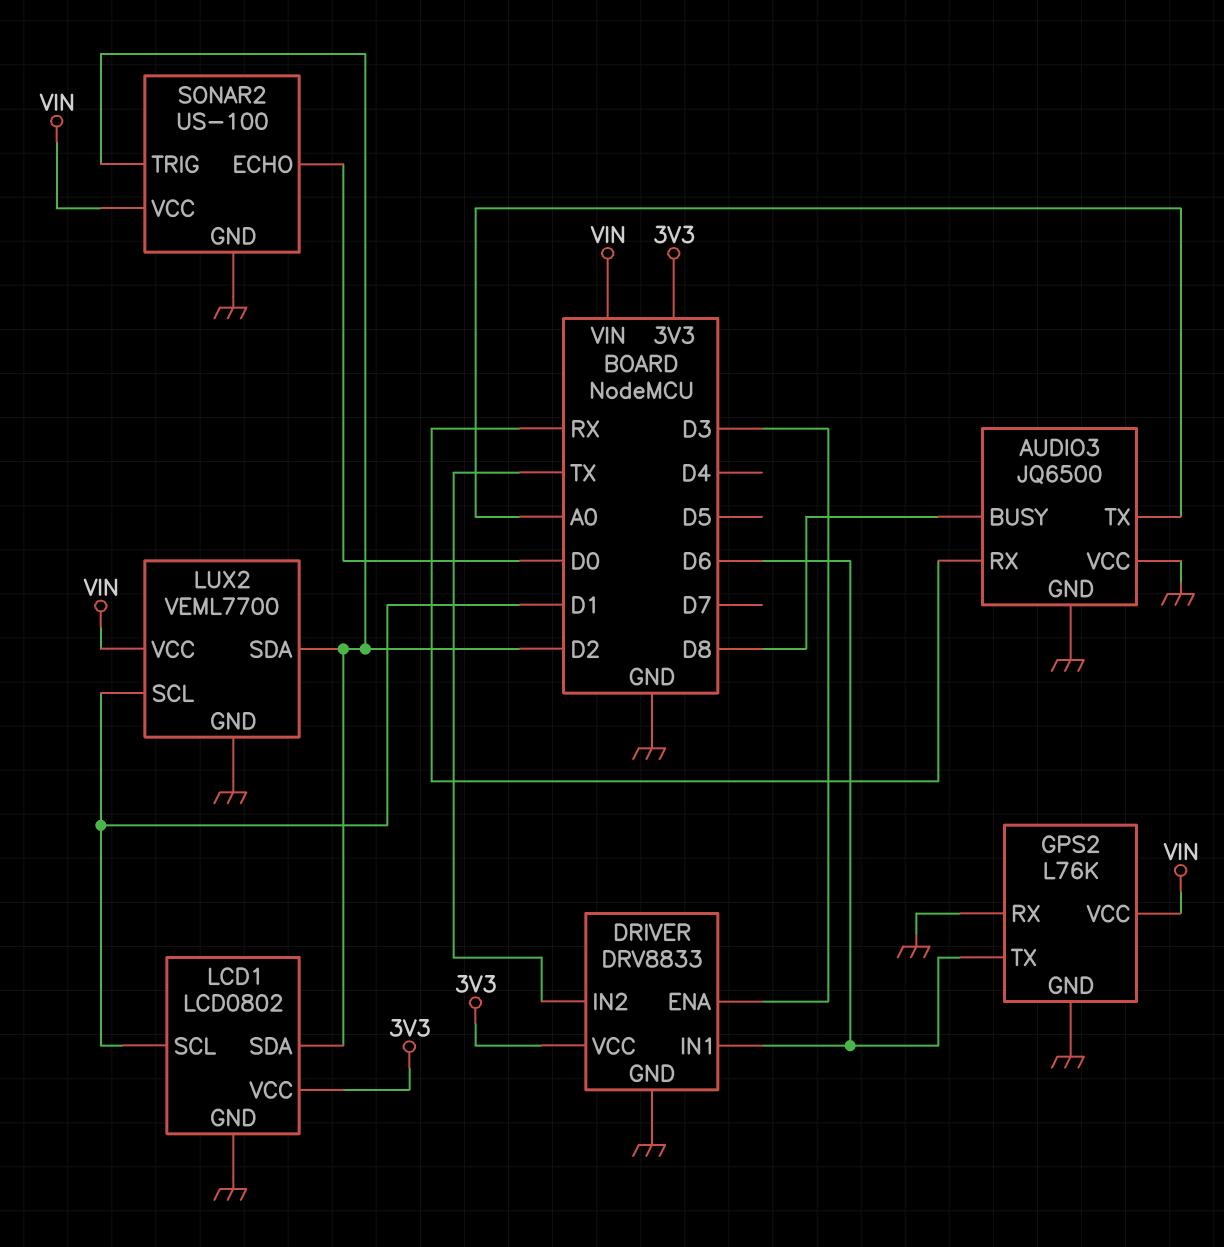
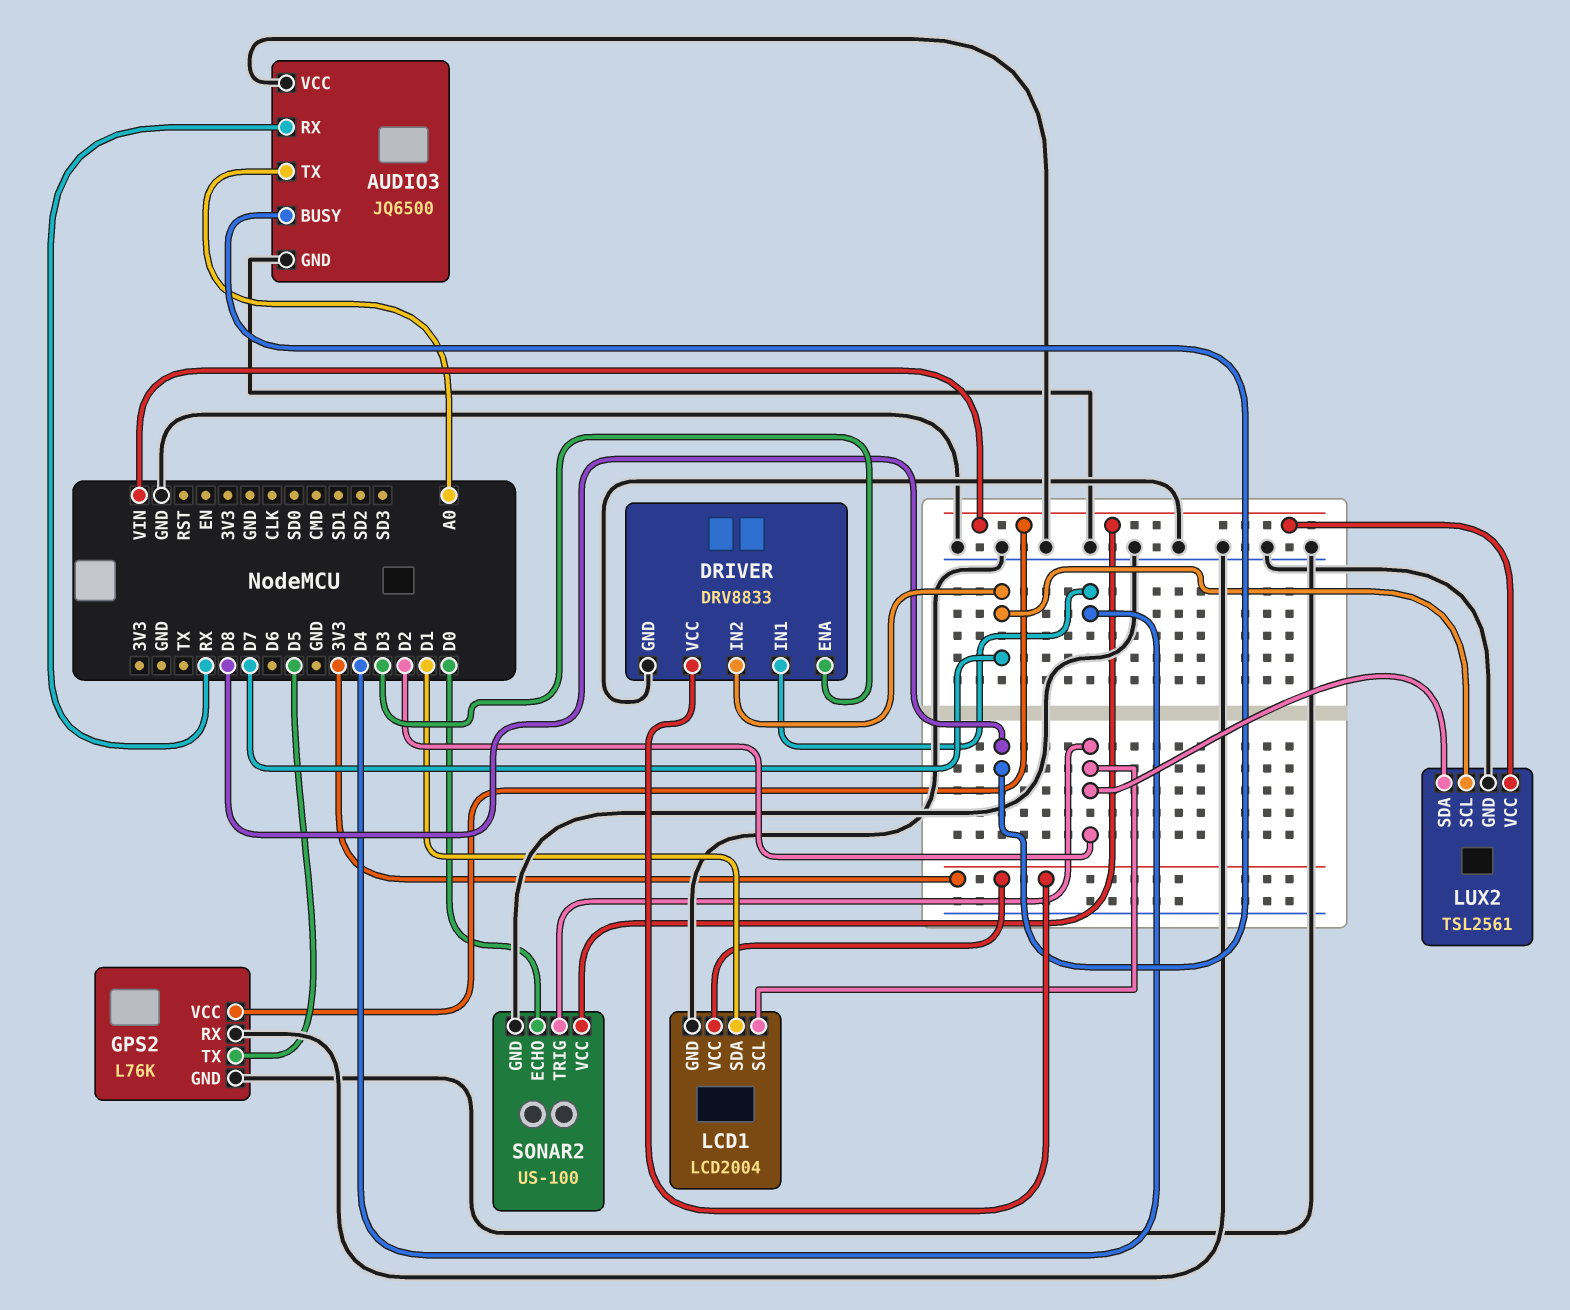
DRIVER pin IN1: D6 -> D4
DRIVER pin IN2: TX -> D7
GPS2 pin TX: D6 -> D5
LCD1: LCD0802 -> LCD2004
LCD1 pin SCL: D1 -> D2
LCD1 pin SDA: D2 -> D1
LUX2: VEML7700 -> TSL2561
LUX2 pin SCL: D1 -> D7

